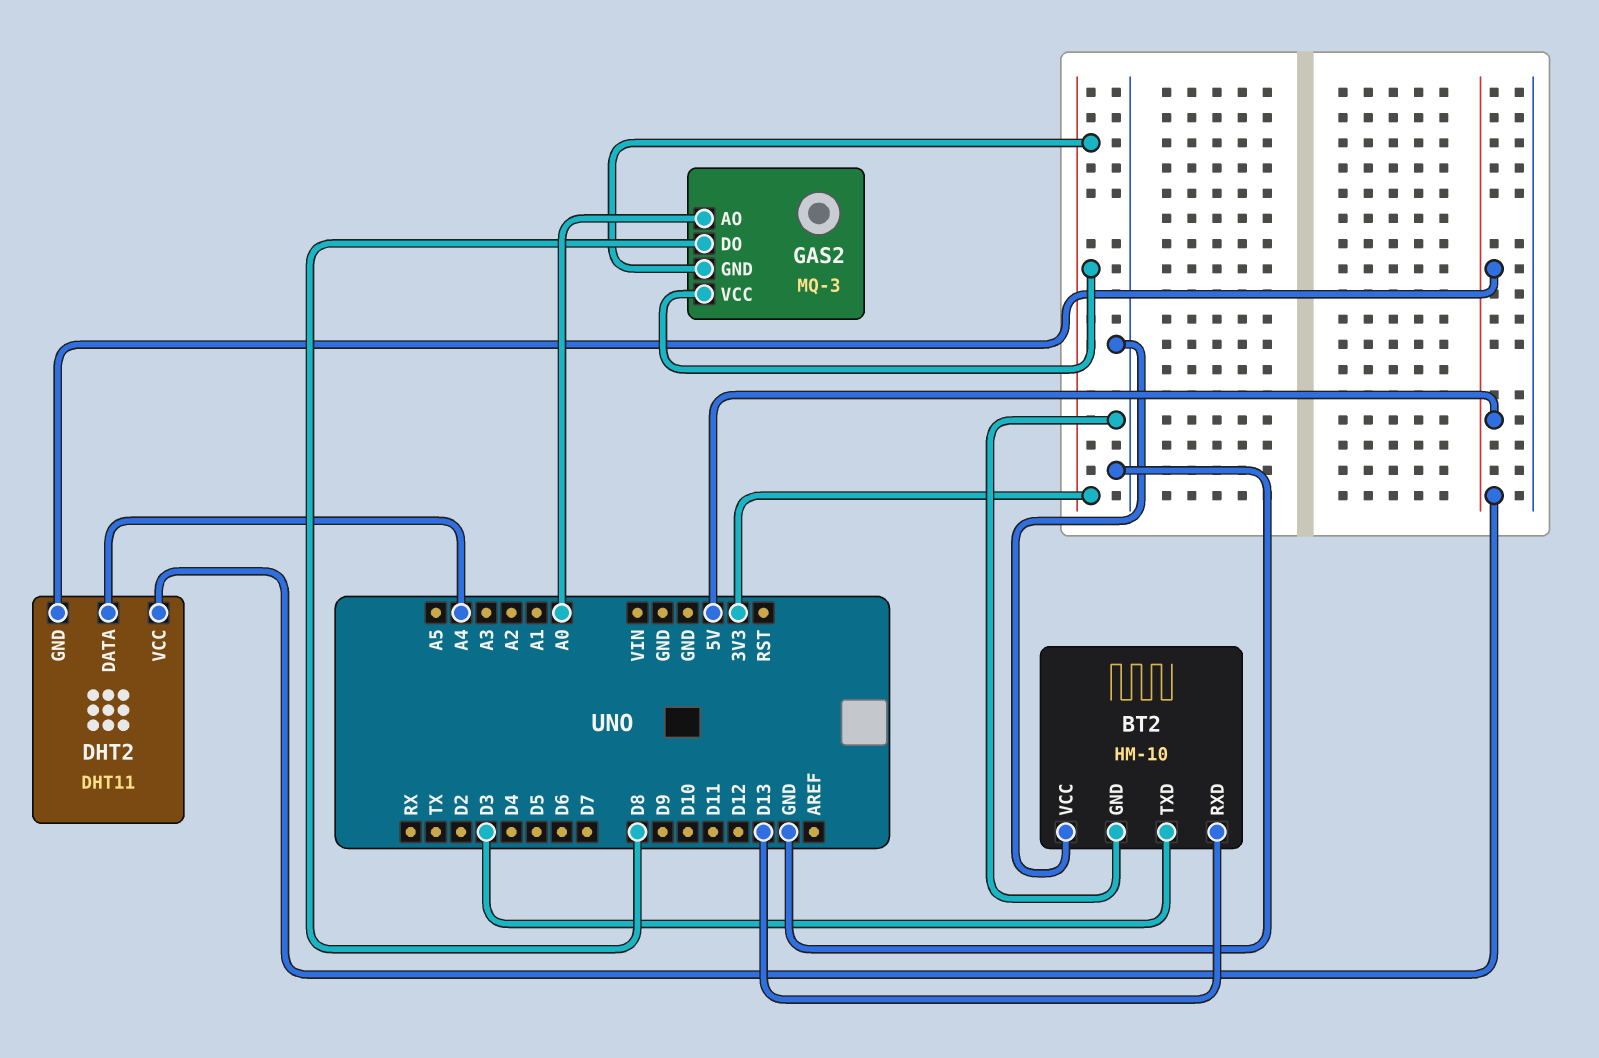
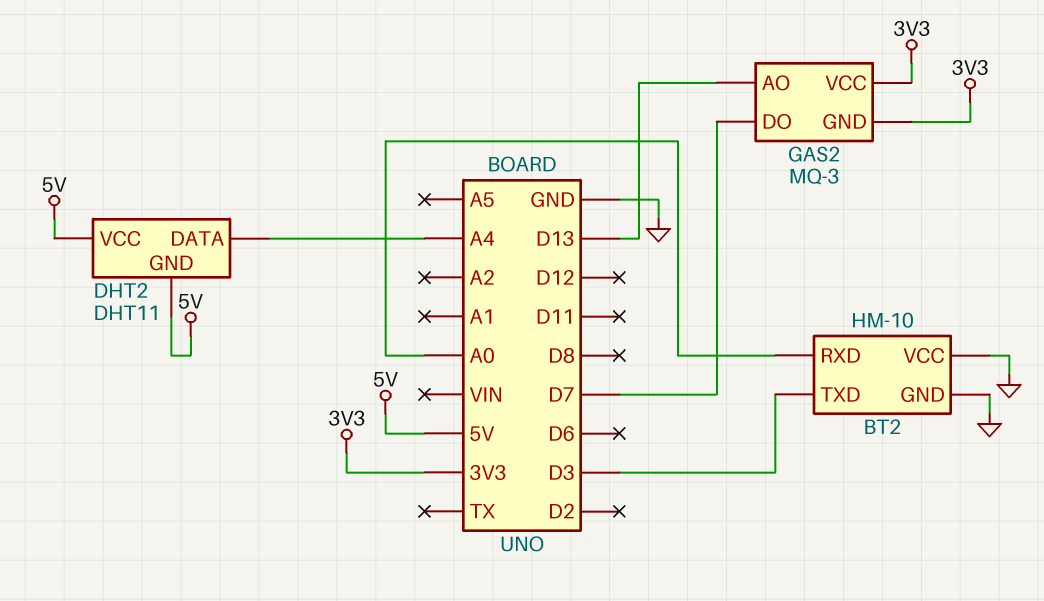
BT2 pin RXD: D13 -> A0
GAS2 pin AO: A0 -> D13
GAS2 pin DO: D8 -> D7

